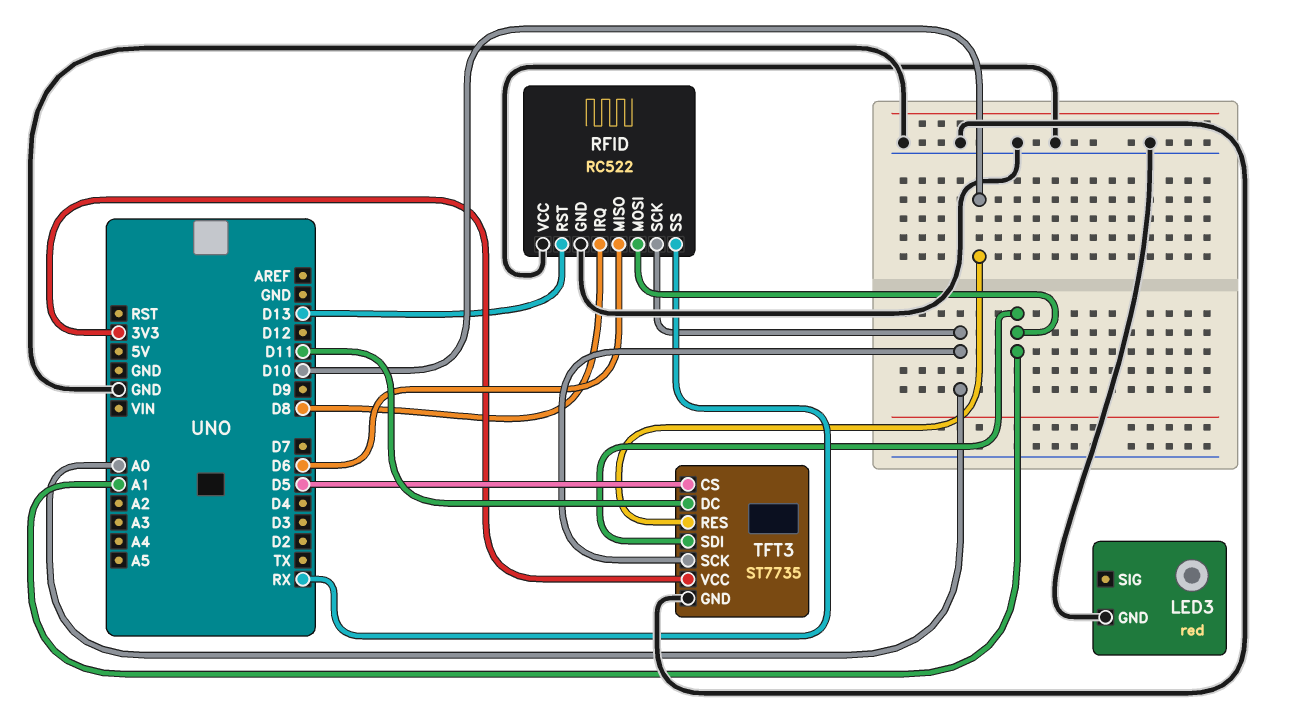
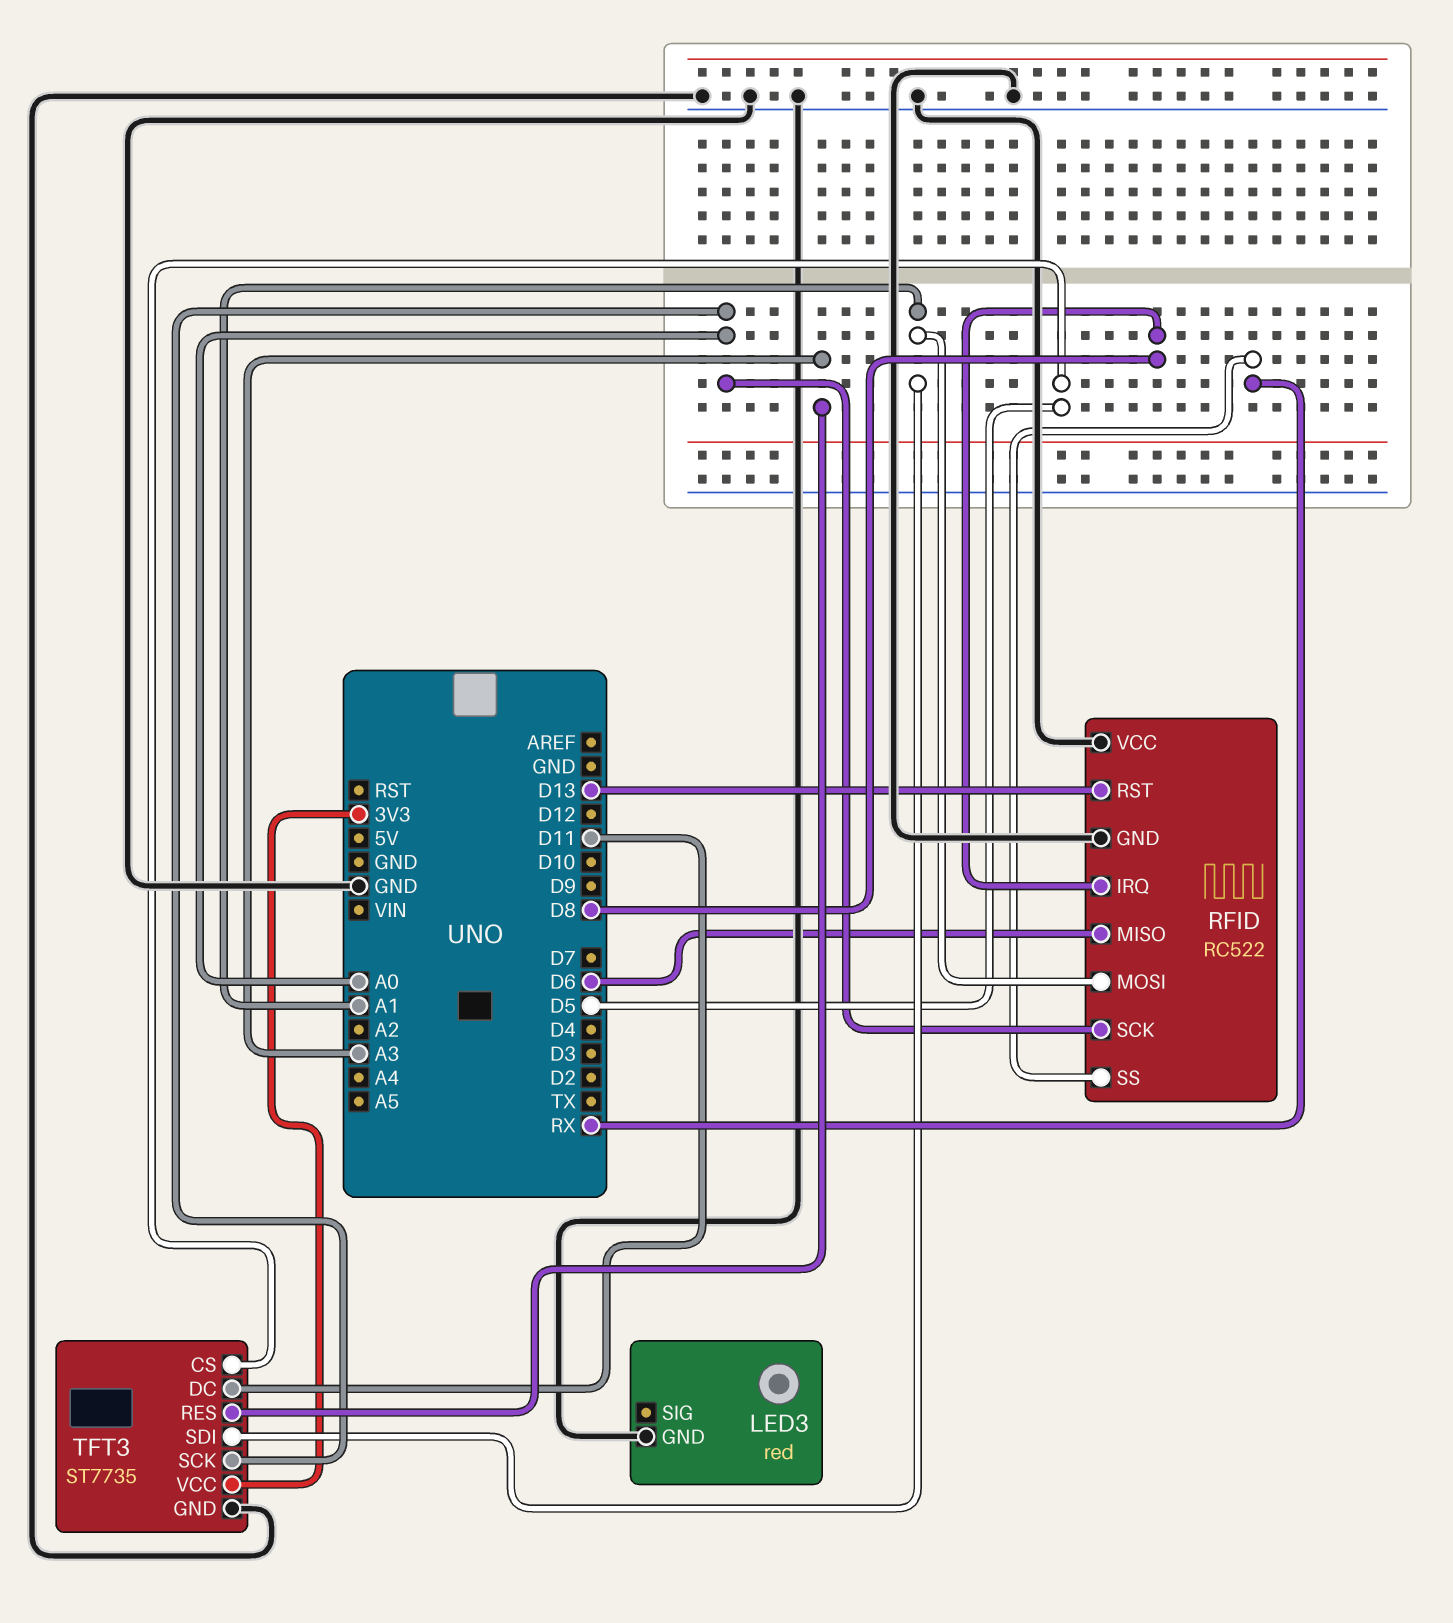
TFT3 pin RES: D10 -> A3

